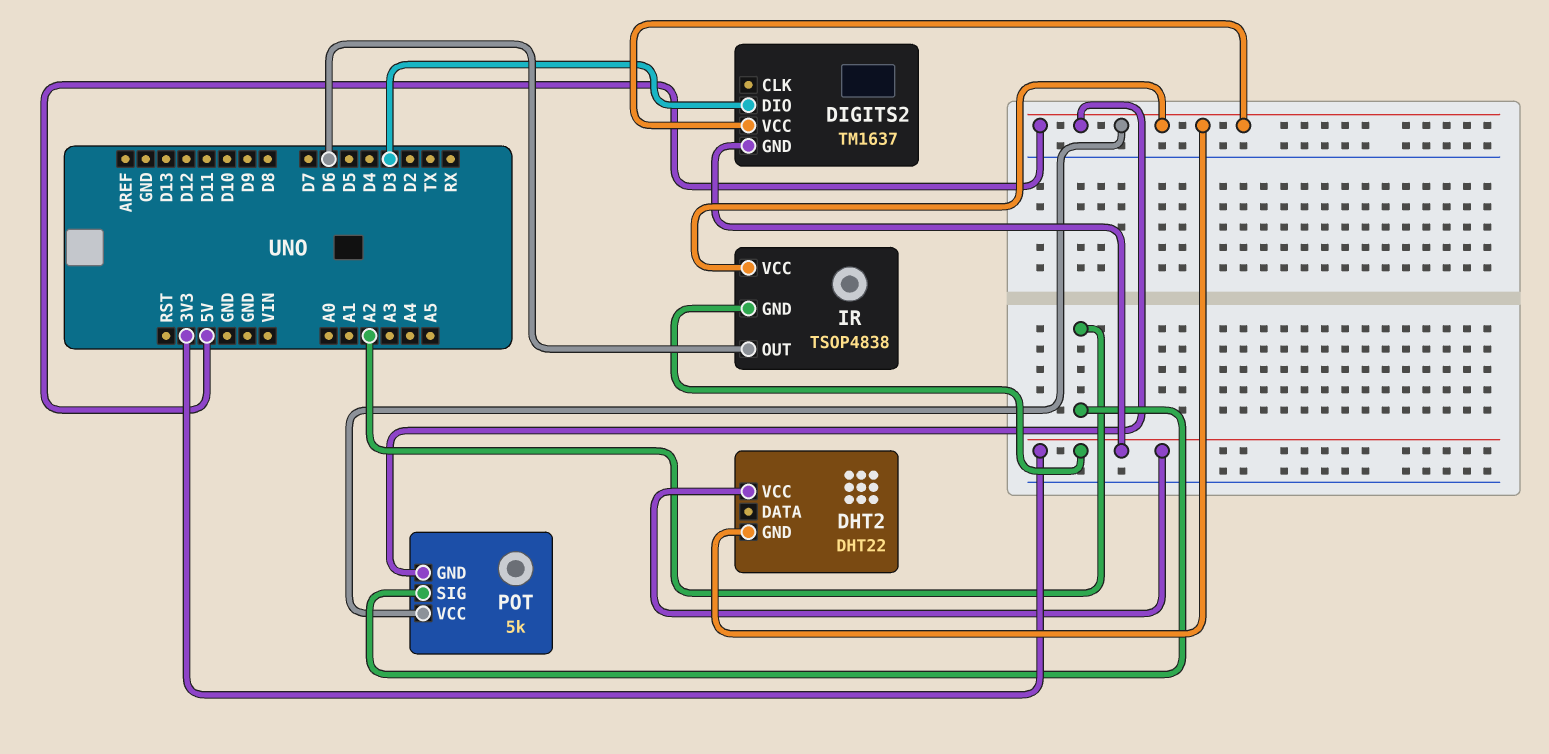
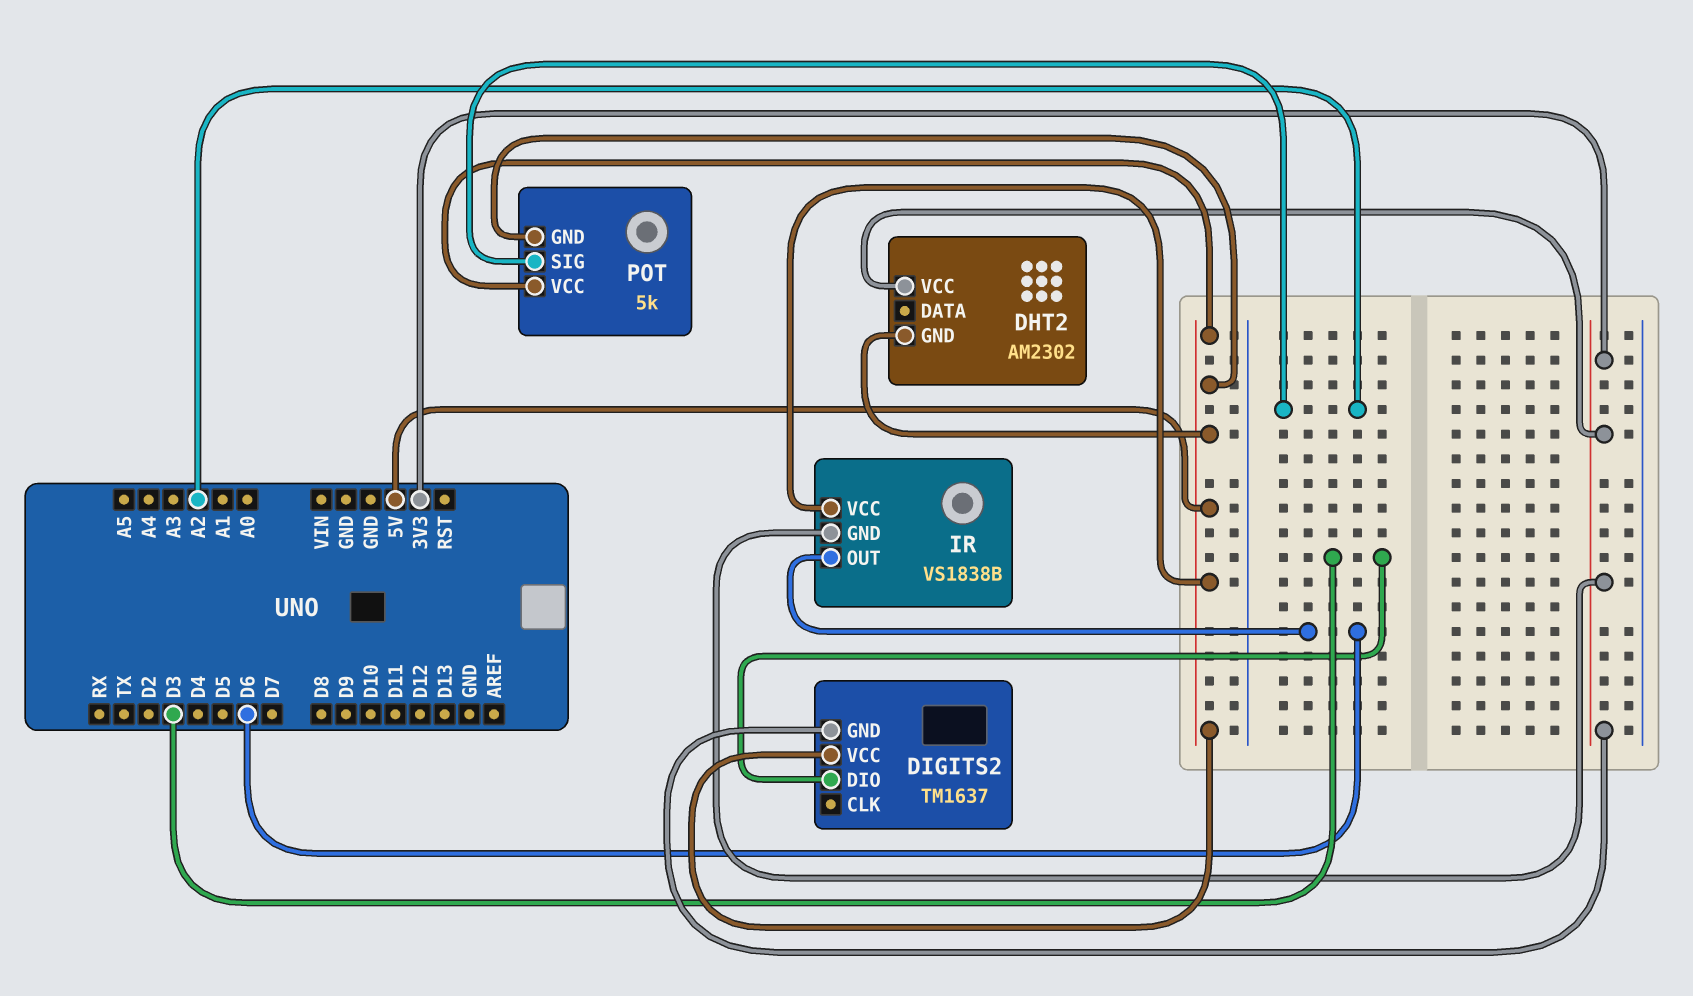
DHT2: DHT22 -> AM2302
IR: TSOP4838 -> VS1838B

